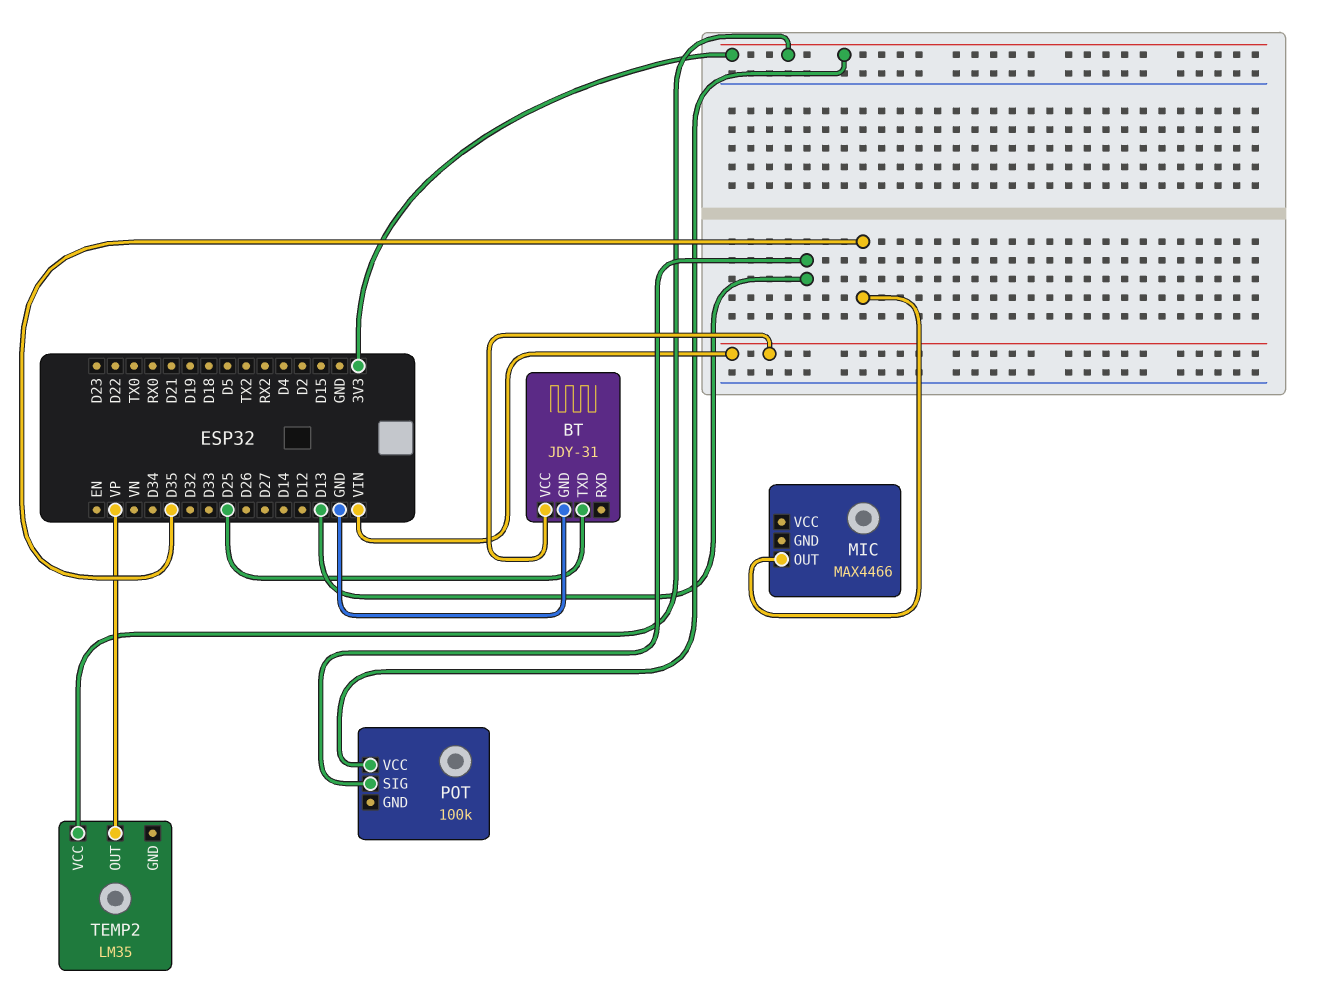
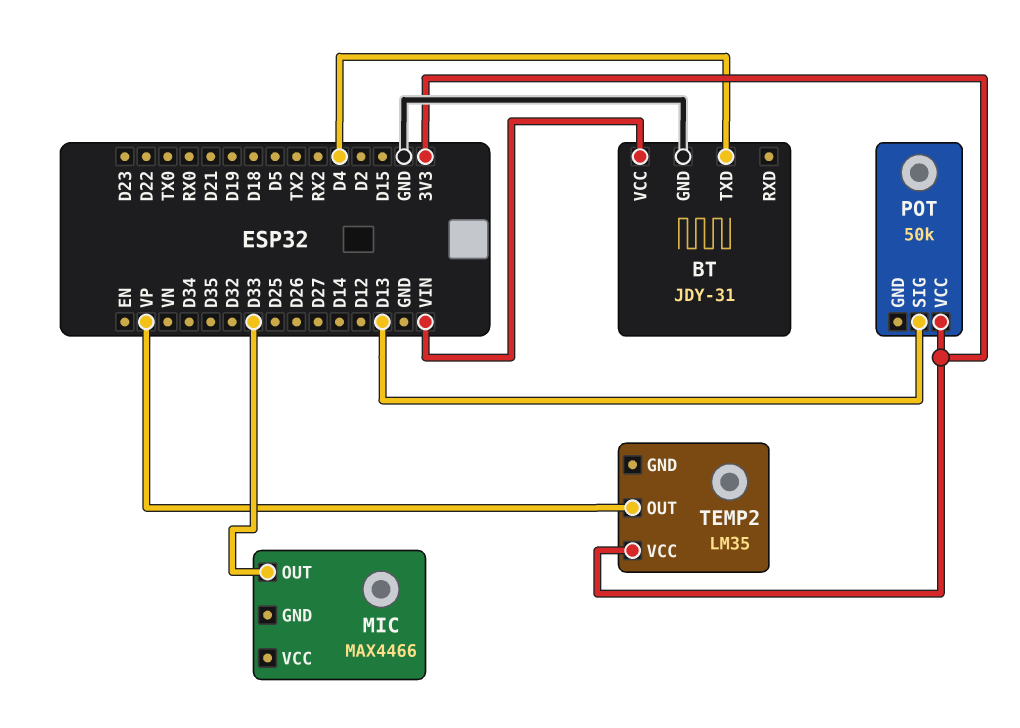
BT pin TXD: D25 -> D4
MIC pin OUT: D35 -> D33
POT: 100k -> 50k

